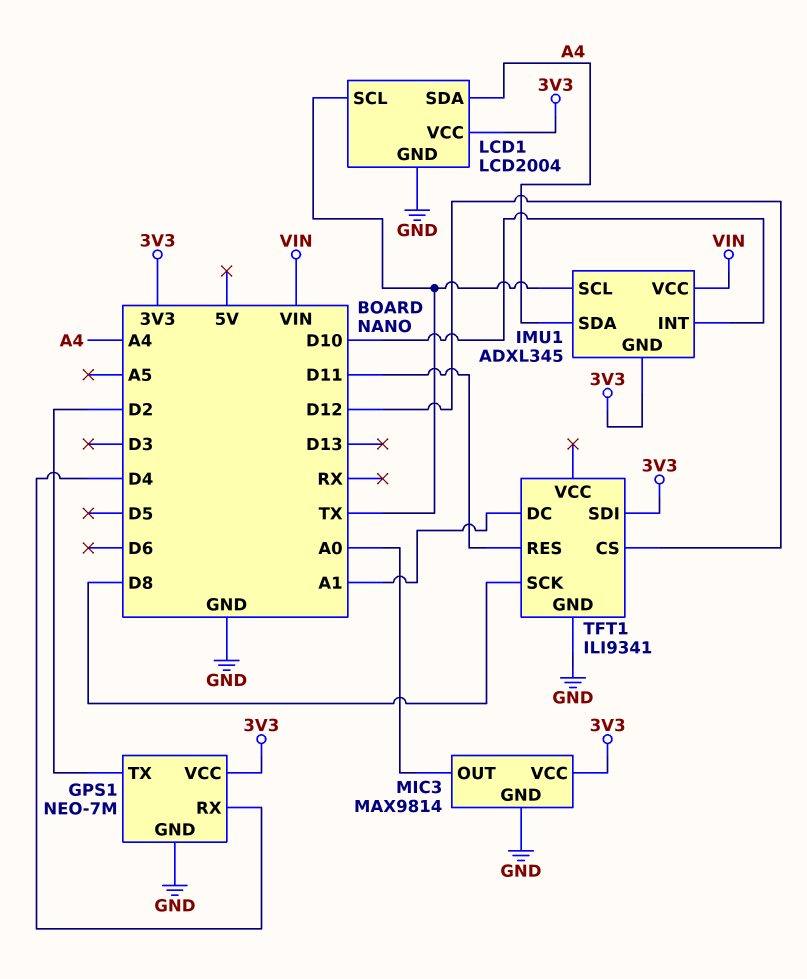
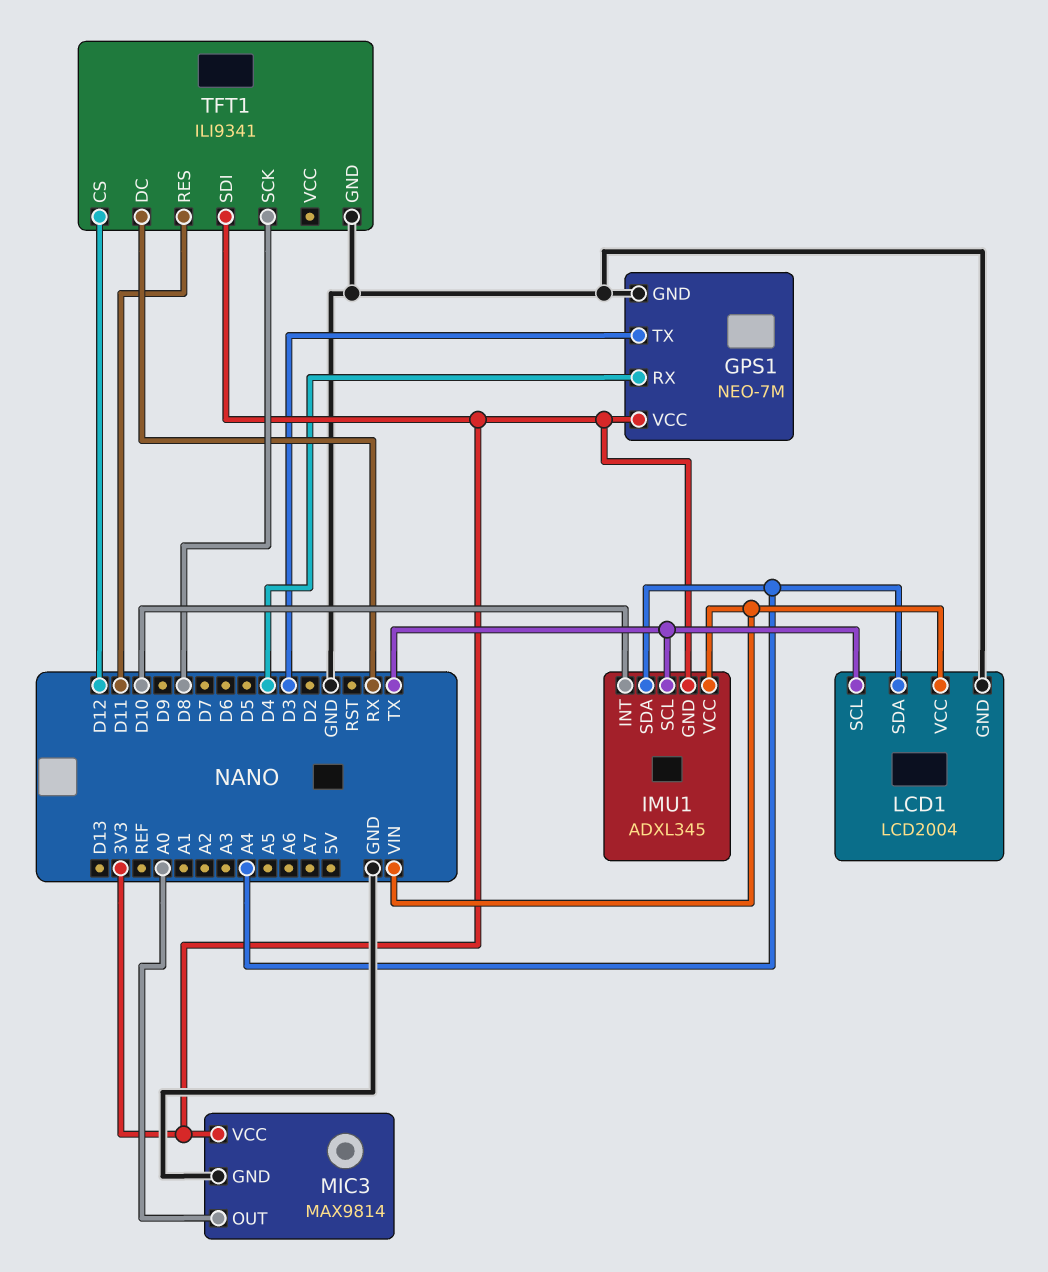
GPS1 pin TX: D2 -> D3
LCD1 pin VCC: 3V3 -> VIN
TFT1 pin DC: A1 -> RX

